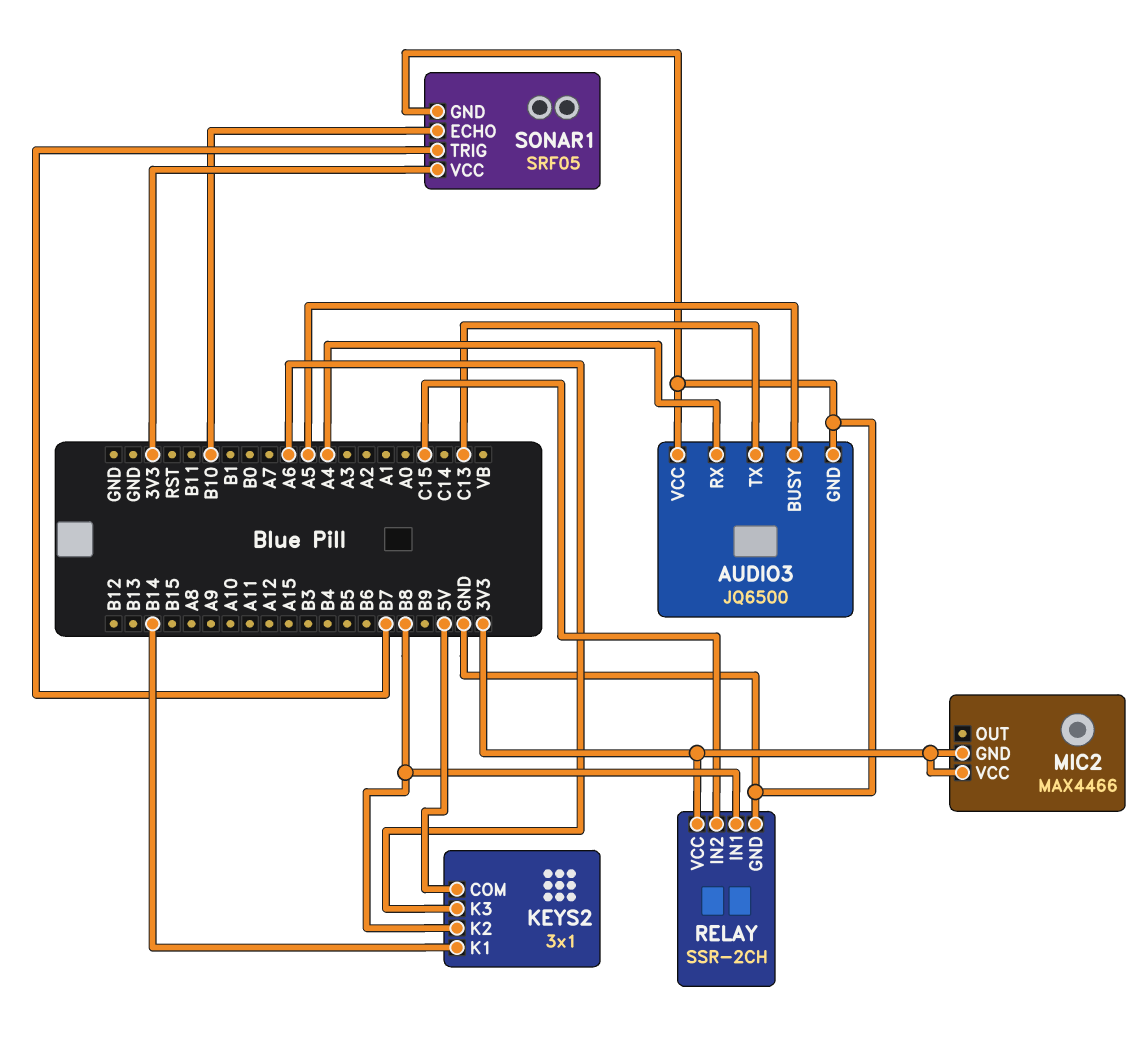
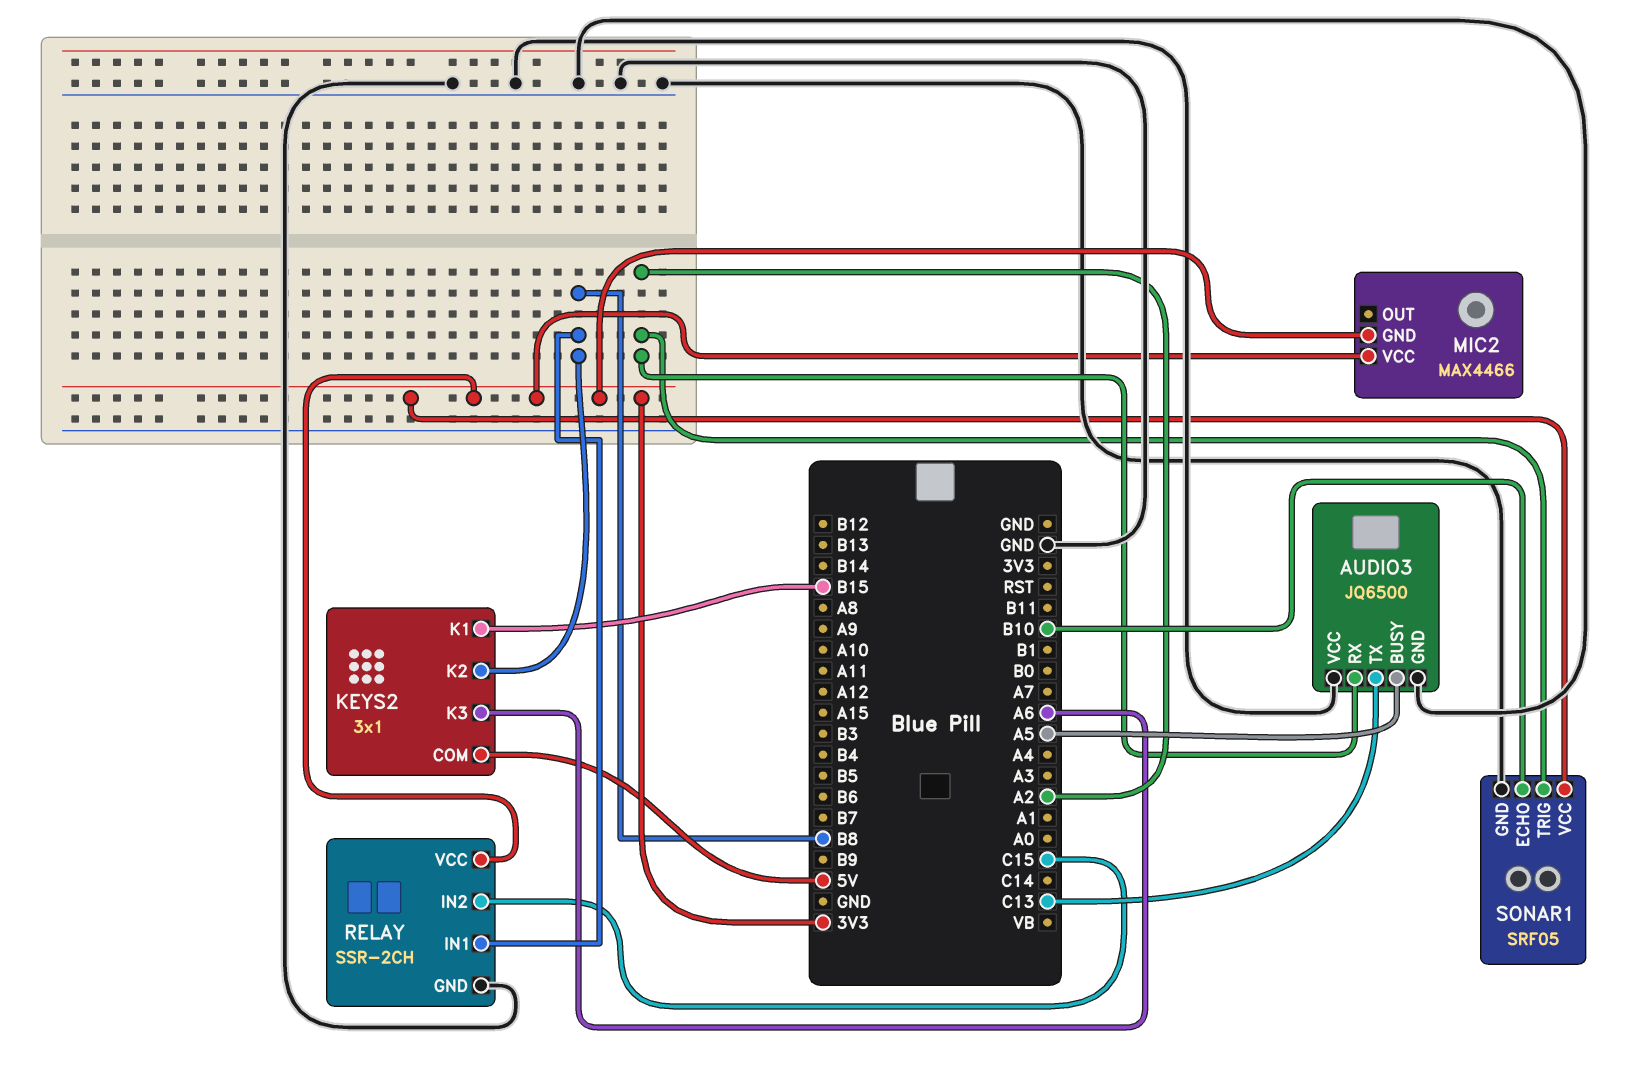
AUDIO3 pin RX: A4 -> A2
KEYS2 pin K1: B14 -> B15
SONAR1 pin TRIG: B7 -> A2

